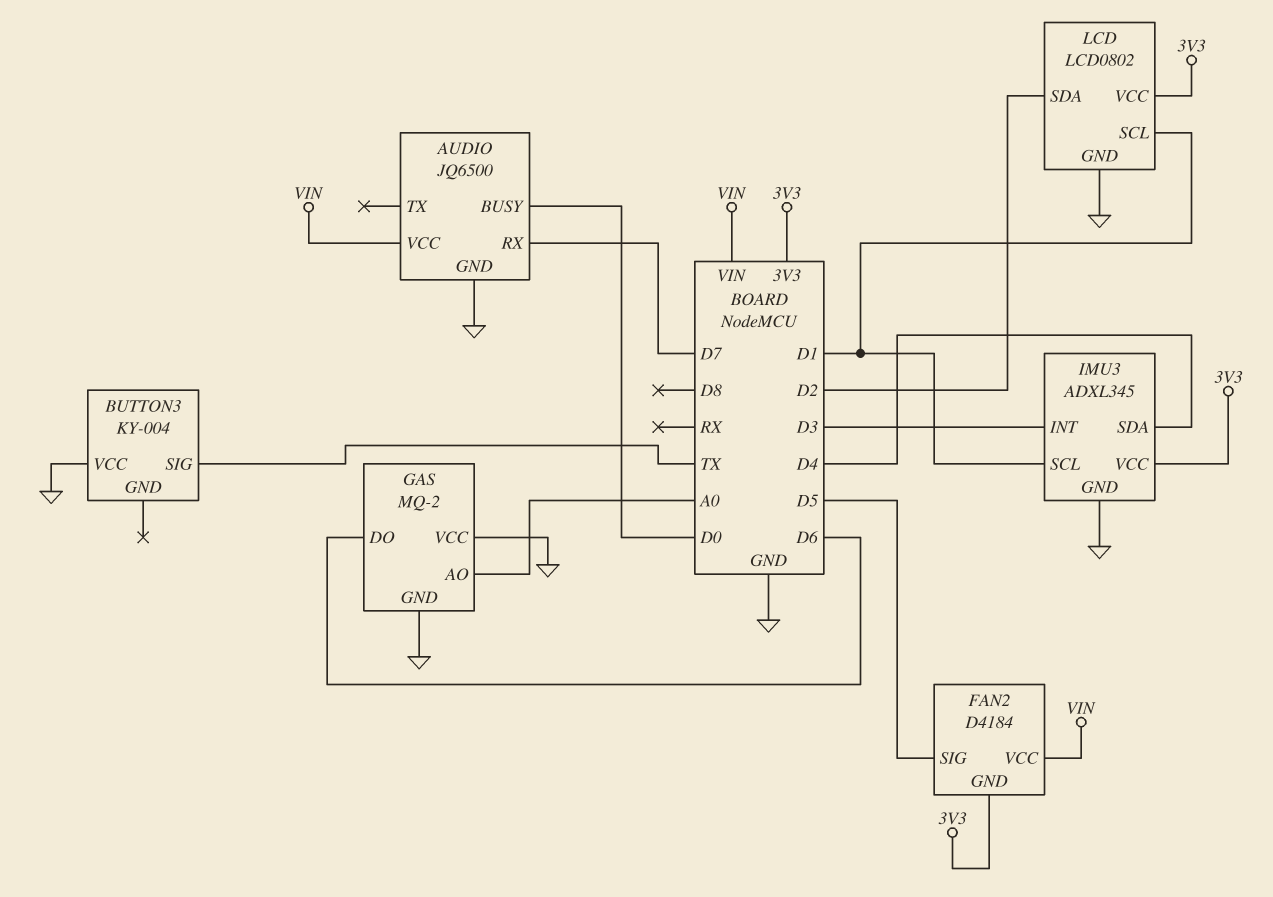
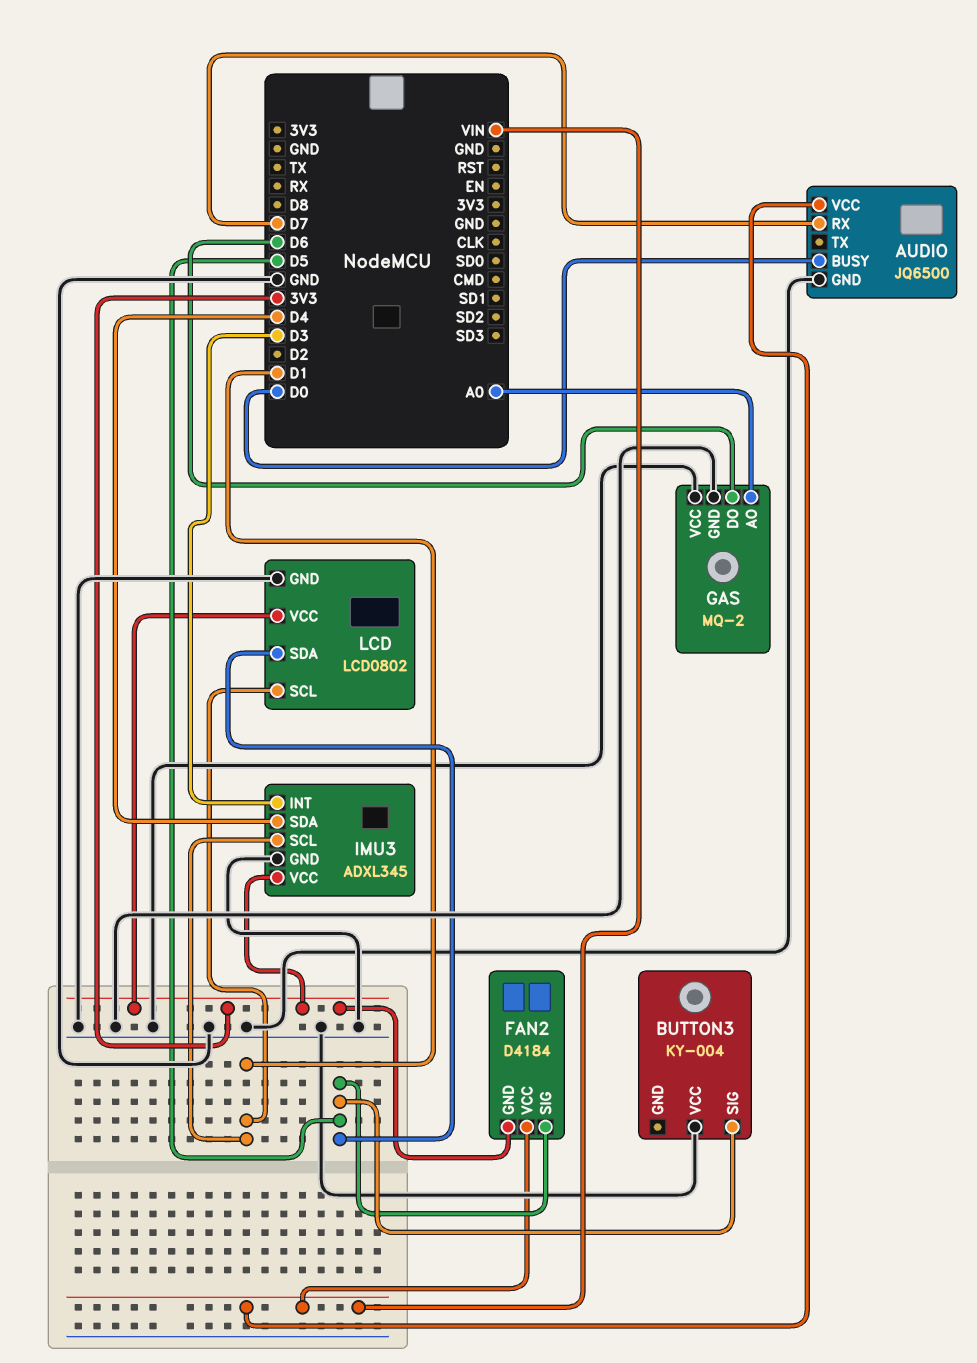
BUTTON3 pin SIG: TX -> D5
LCD pin SDA: D2 -> D5

